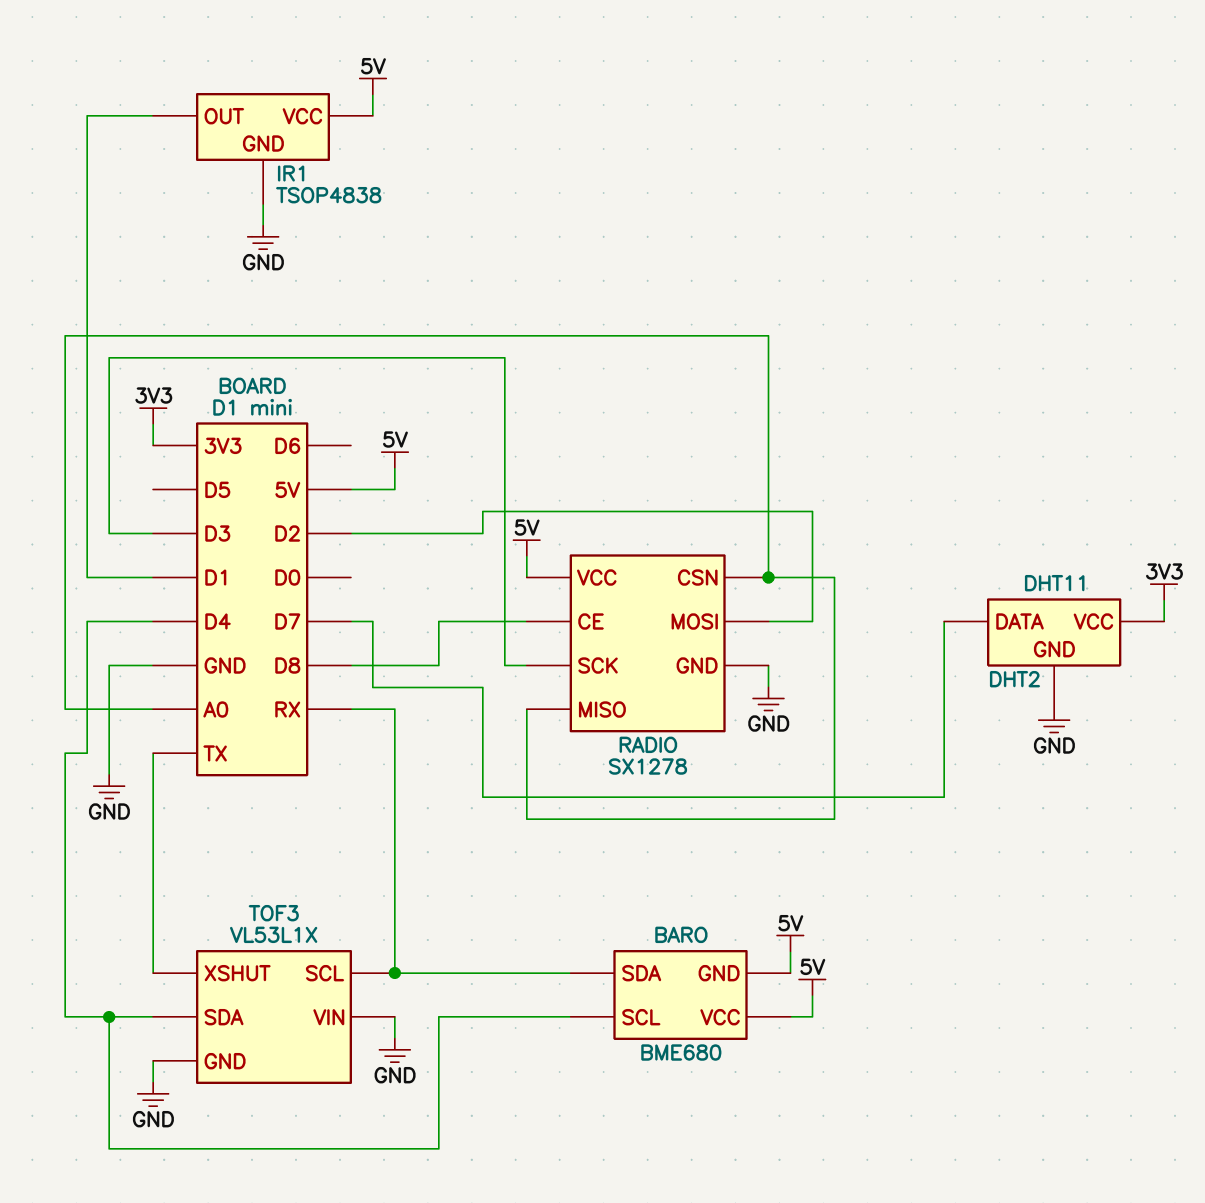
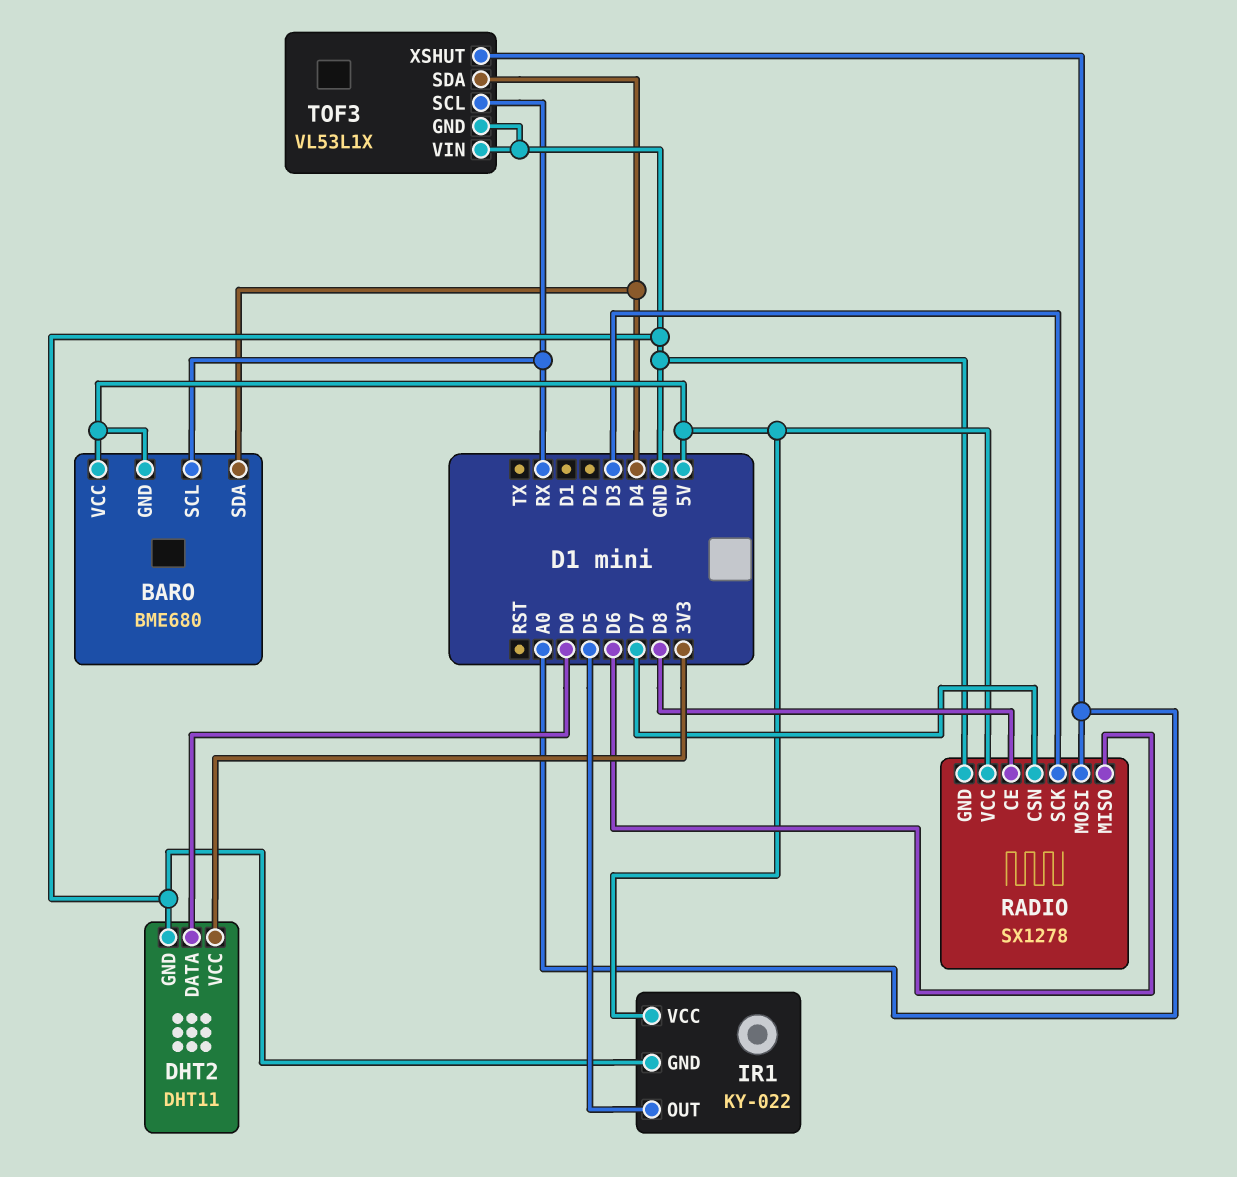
BARO pin SCL: D4 -> RX
BARO pin SDA: RX -> D4
DHT2 pin DATA: D7 -> D0
IR1: TSOP4838 -> KY-022
IR1 pin OUT: D1 -> D5
RADIO pin CSN: A0 -> D7
RADIO pin MISO: A0 -> D6
RADIO pin MOSI: D2 -> A0
TOF3 pin XSHUT: TX -> A0

